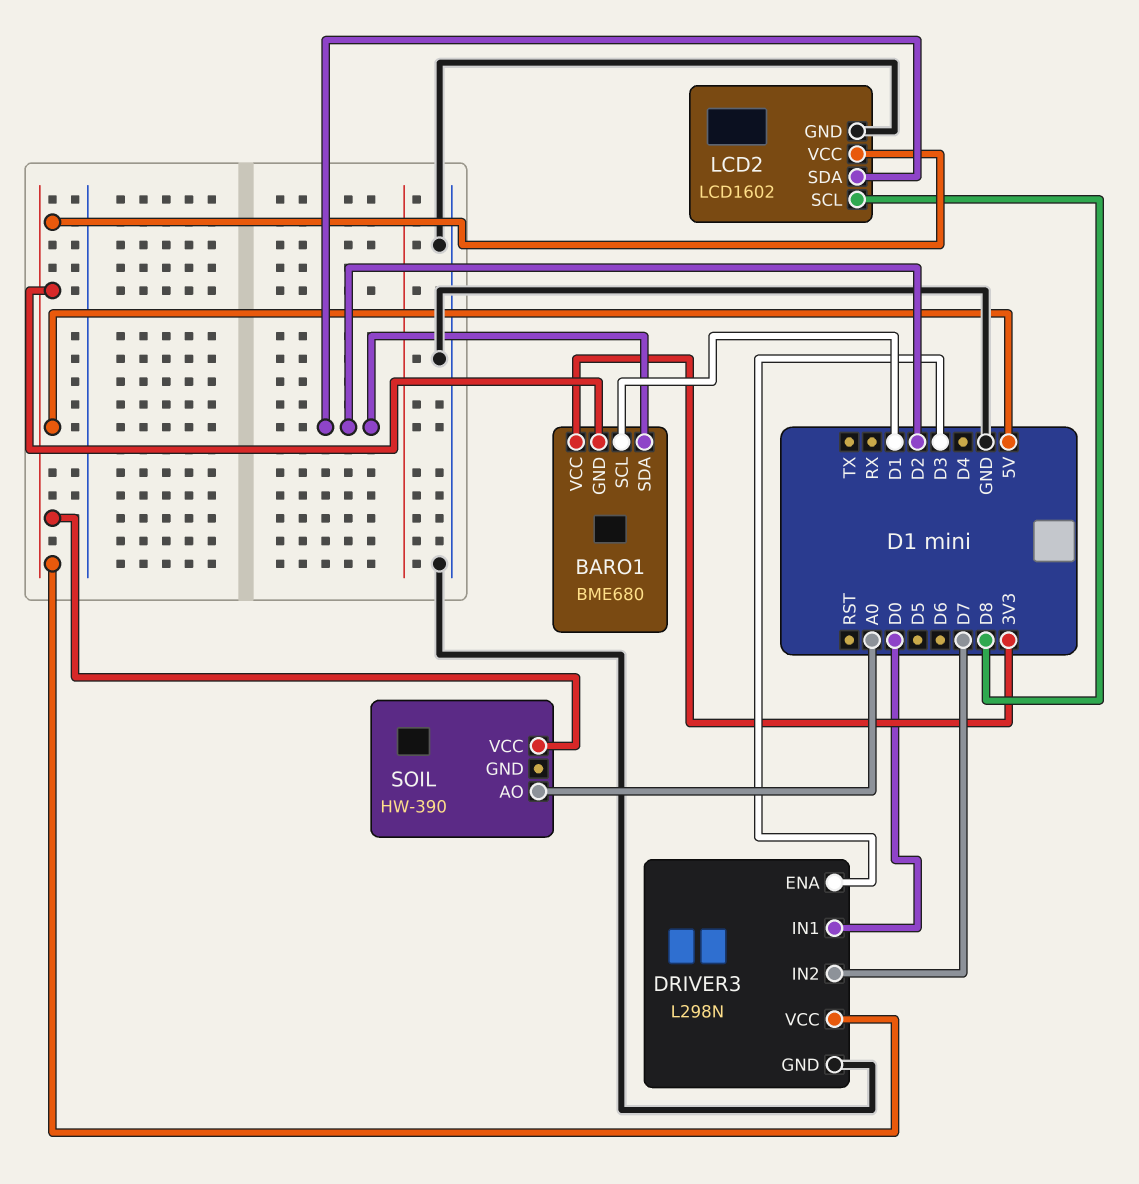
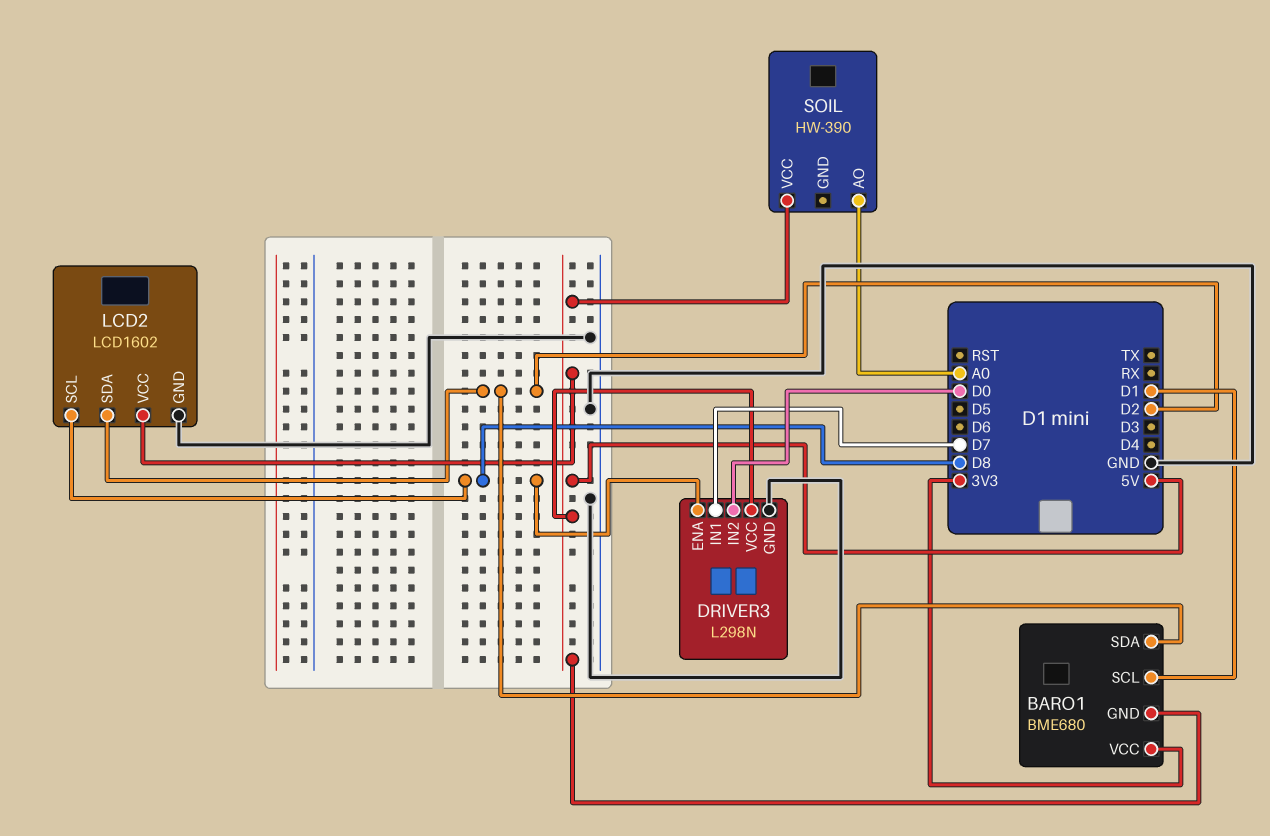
DRIVER3 pin ENA: D3 -> D8
DRIVER3 pin IN1: D0 -> D7
DRIVER3 pin IN2: D7 -> D0

